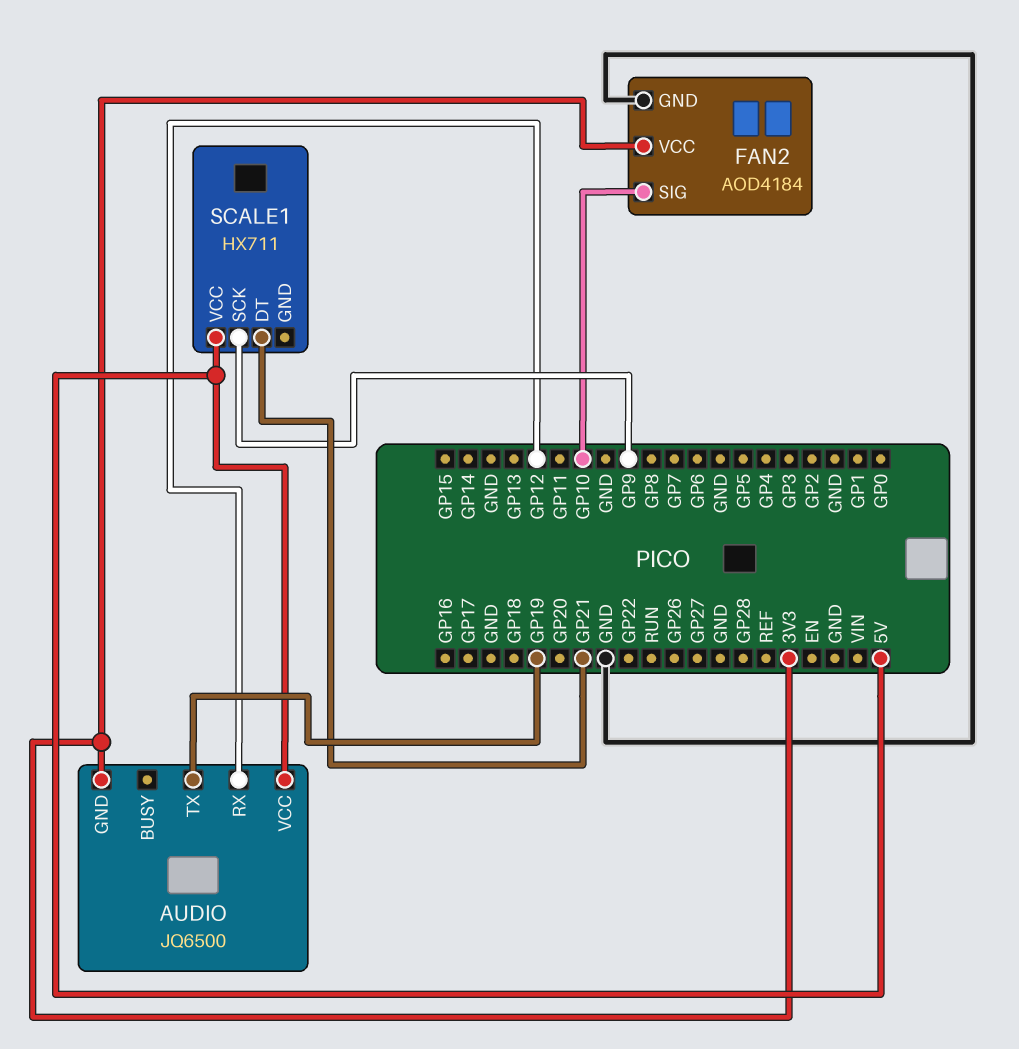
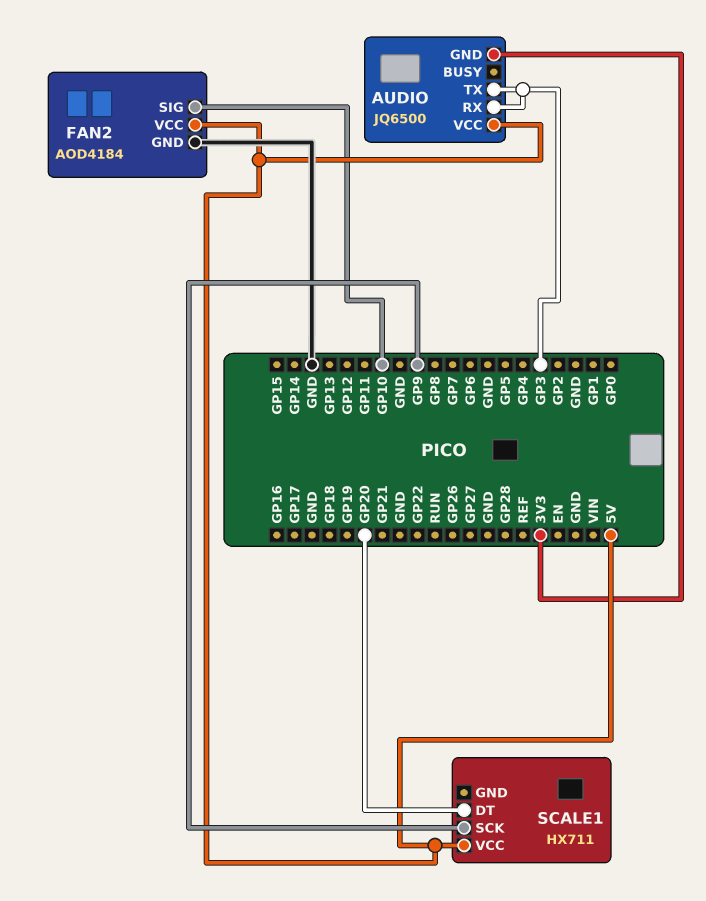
AUDIO pin RX: GP12 -> GP3
AUDIO pin TX: GP19 -> GP3
FAN2 pin VCC: 3V3 -> 5V
SCALE1 pin DT: GP21 -> GP20

